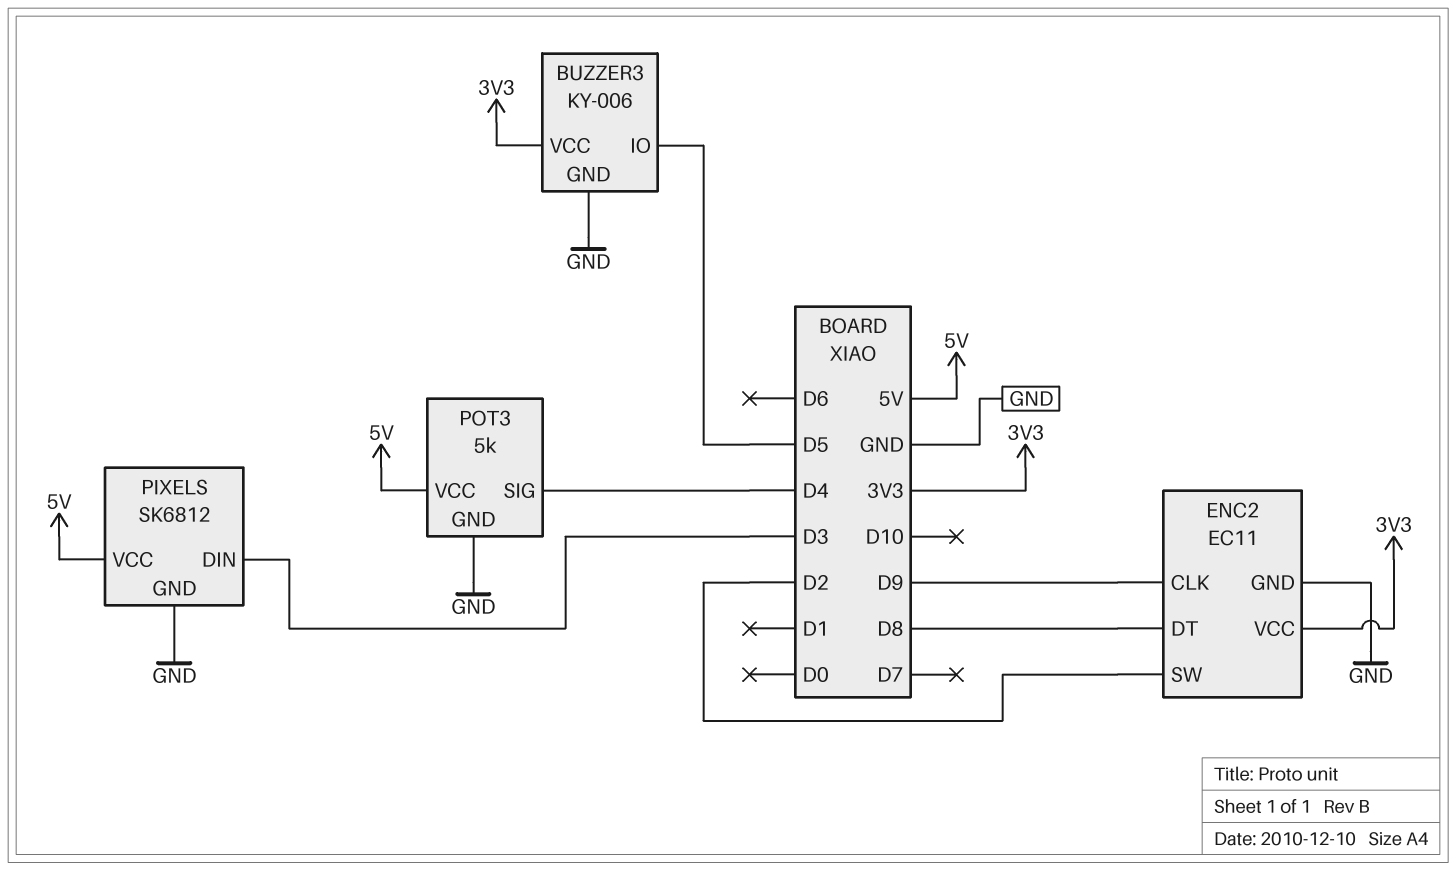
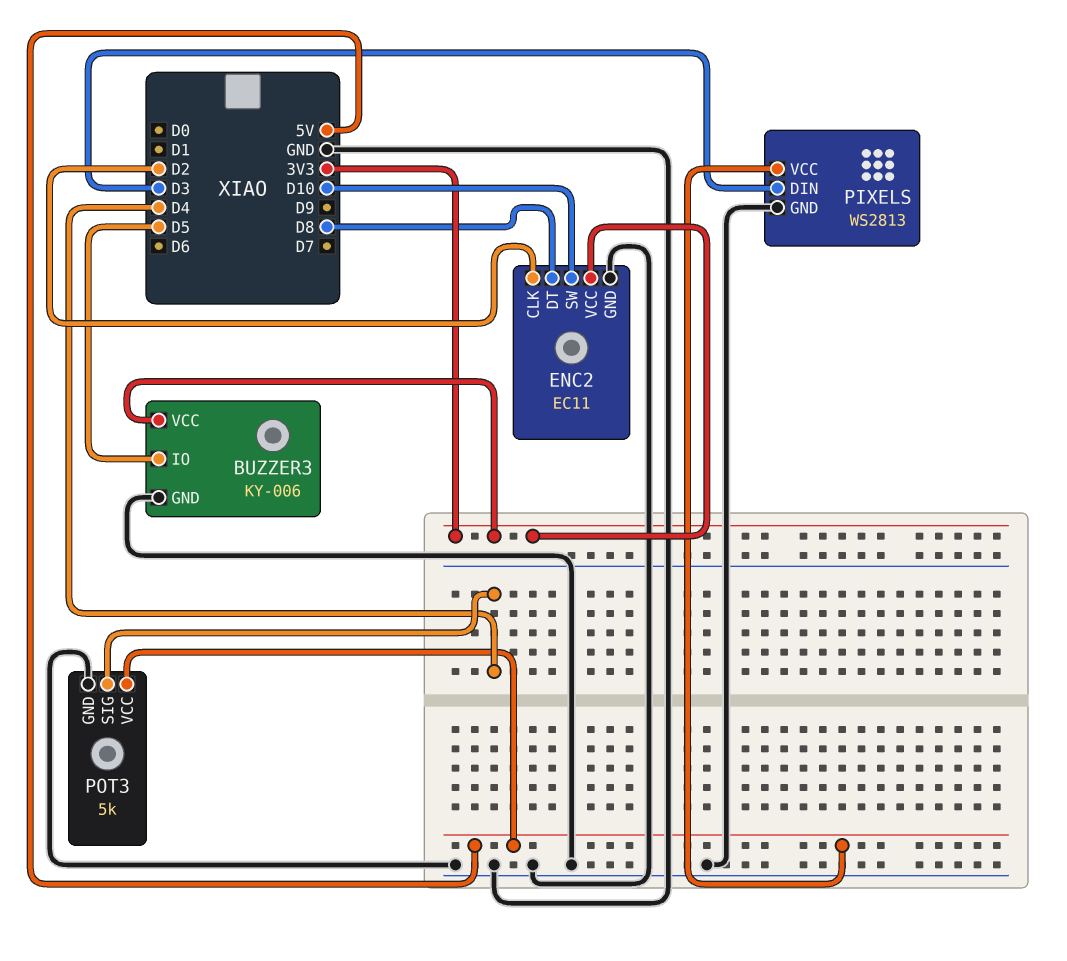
ENC2 pin CLK: D9 -> D2
ENC2 pin SW: D2 -> D10
PIXELS: SK6812 -> WS2813

